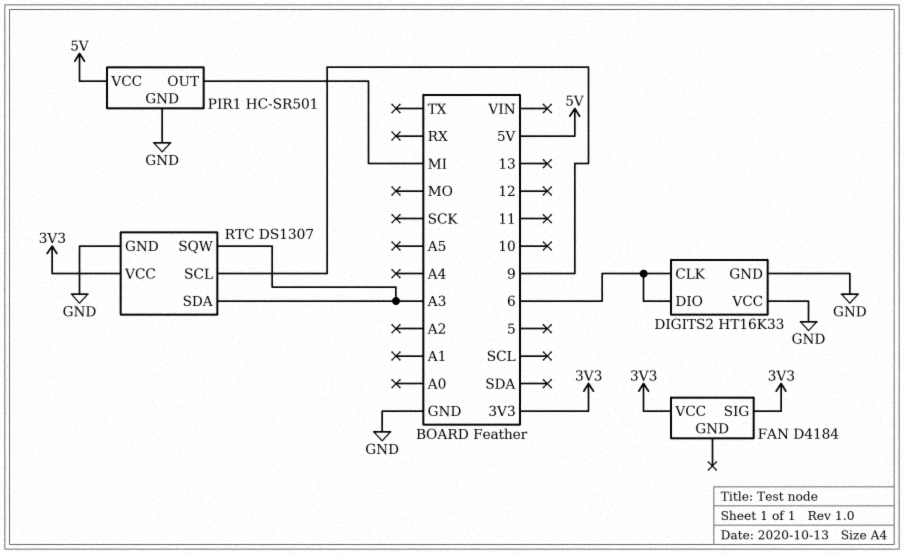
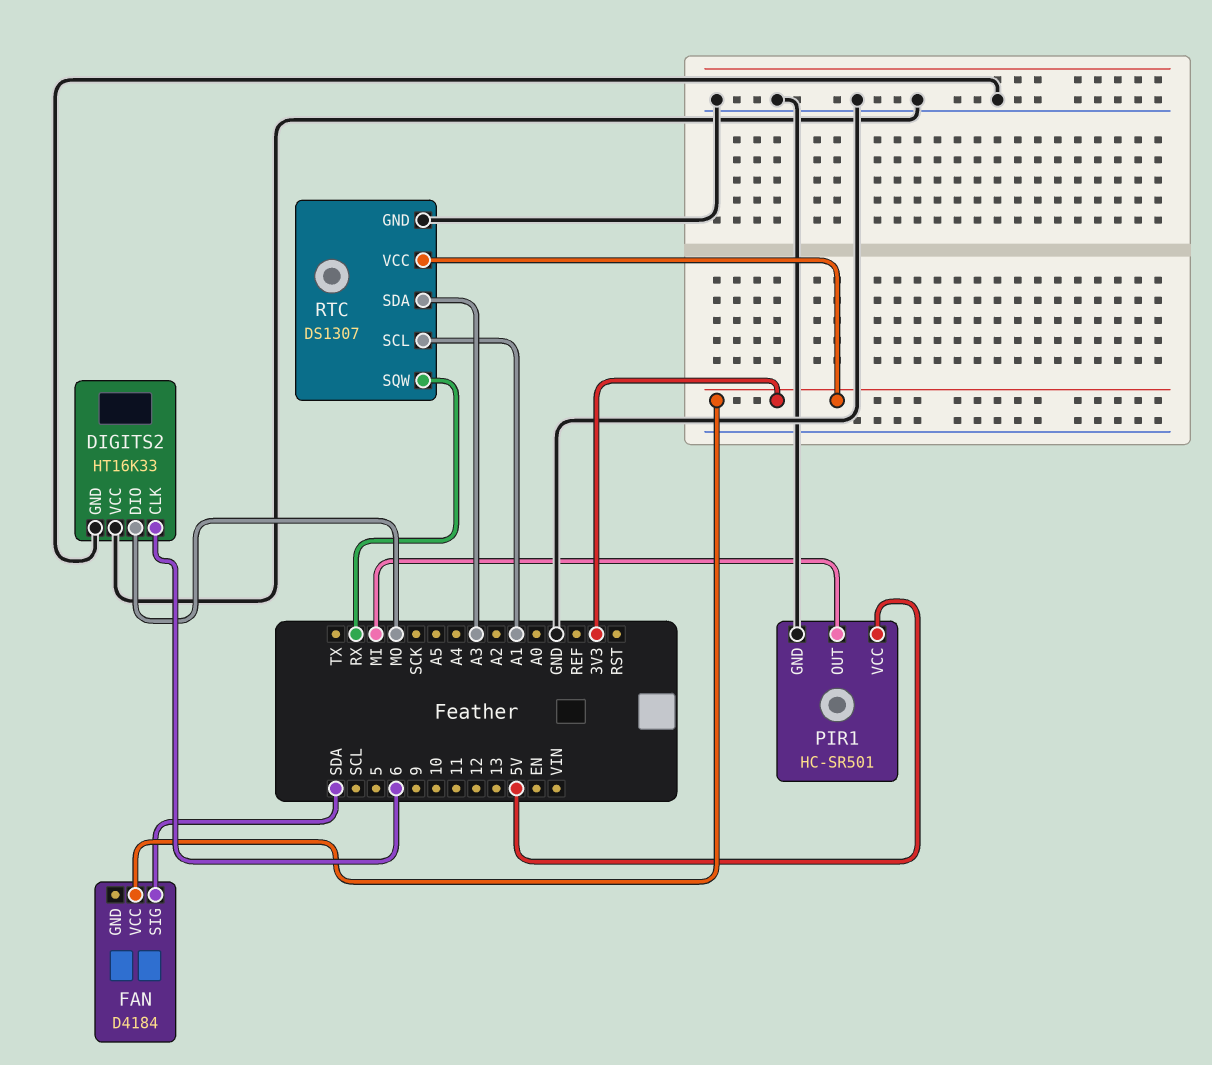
DIGITS2 pin DIO: 6 -> MO
FAN pin SIG: 3V3 -> SDA
RTC pin SCL: 9 -> A1
RTC pin SQW: A3 -> RX

